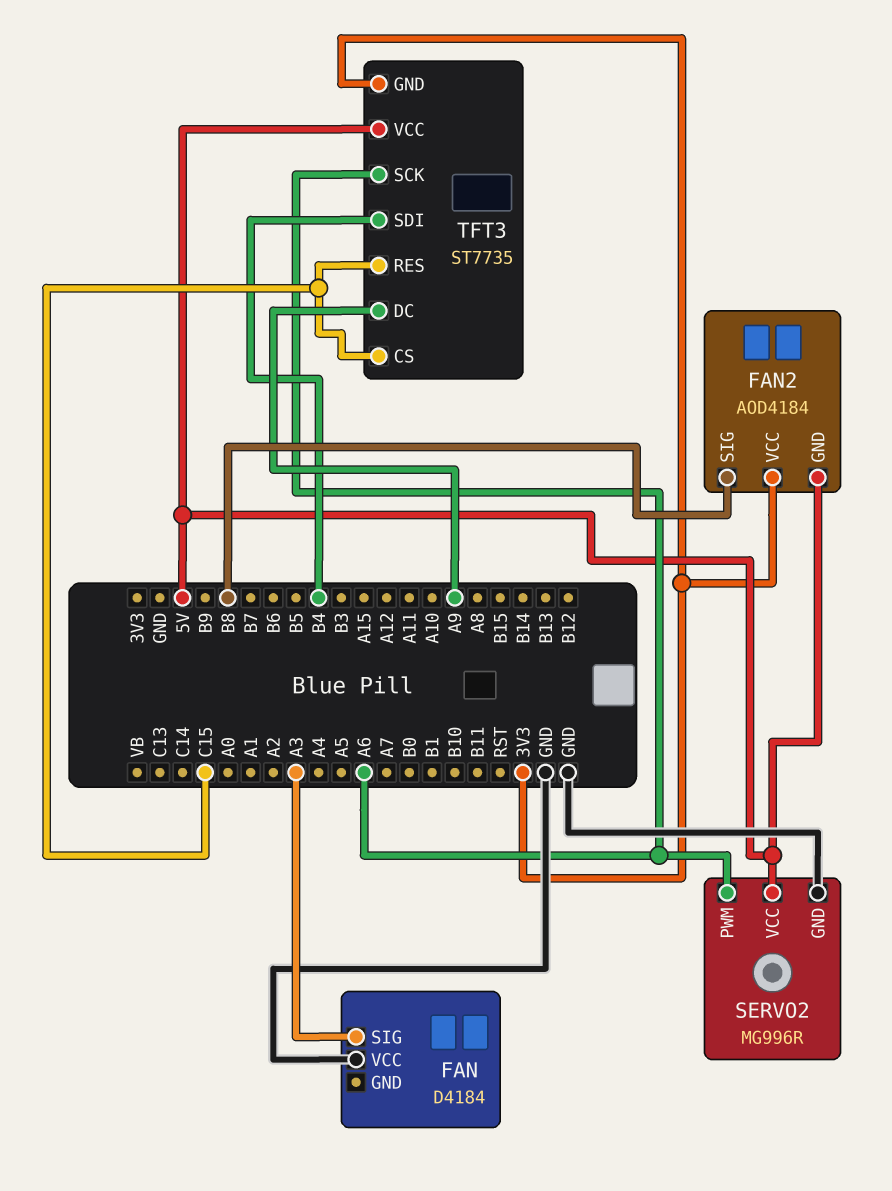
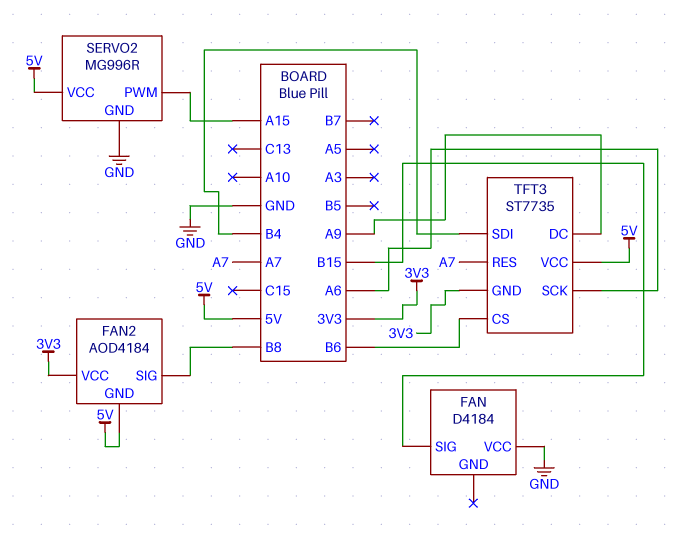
FAN pin SIG: A3 -> B15
SERVO2 pin PWM: A6 -> A15
TFT3 pin CS: C15 -> B6
TFT3 pin RES: C15 -> A7

